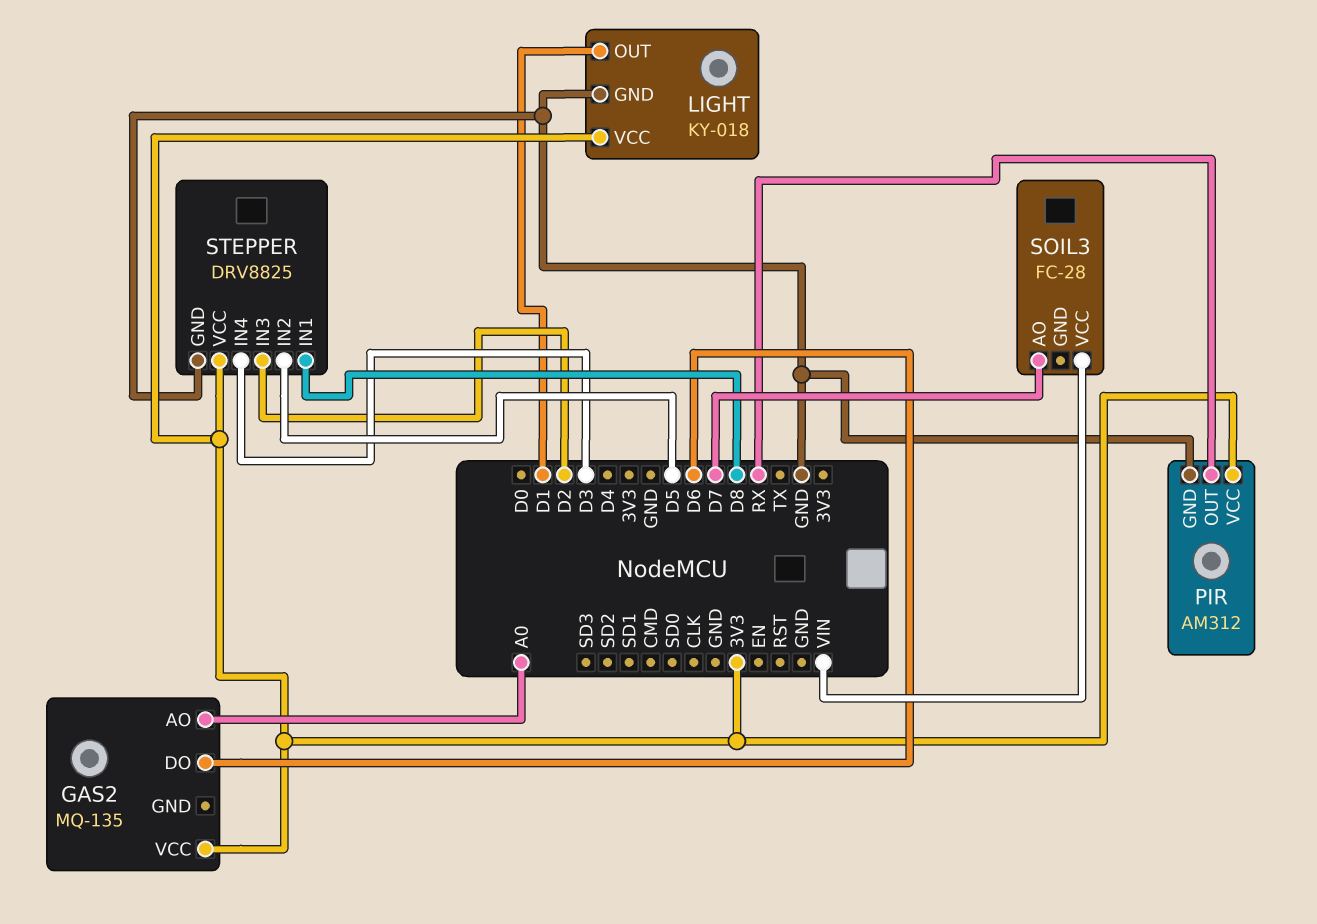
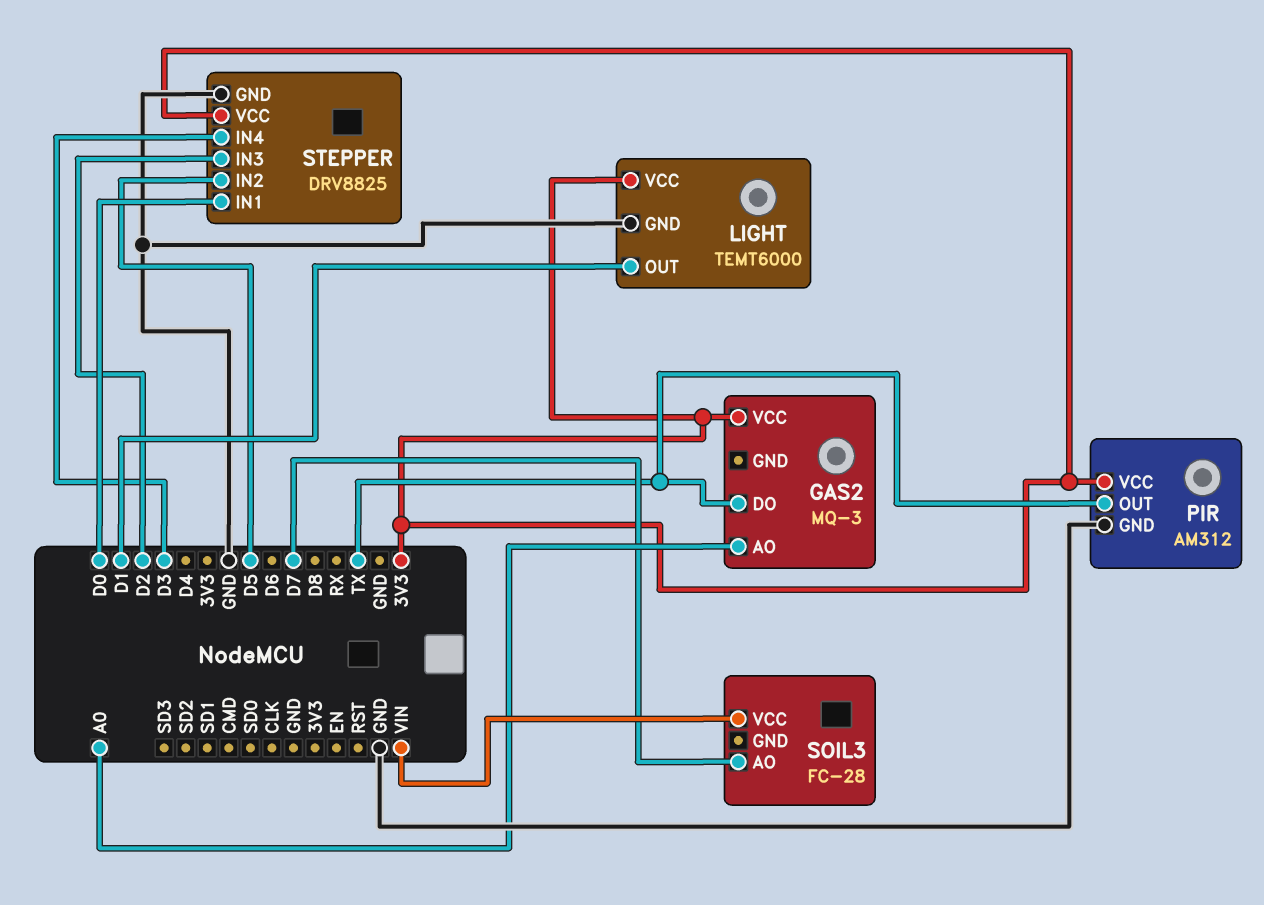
GAS2: MQ-135 -> MQ-3
GAS2 pin DO: D6 -> TX
LIGHT: KY-018 -> TEMT6000
PIR pin OUT: RX -> TX
STEPPER pin IN1: D8 -> D0

